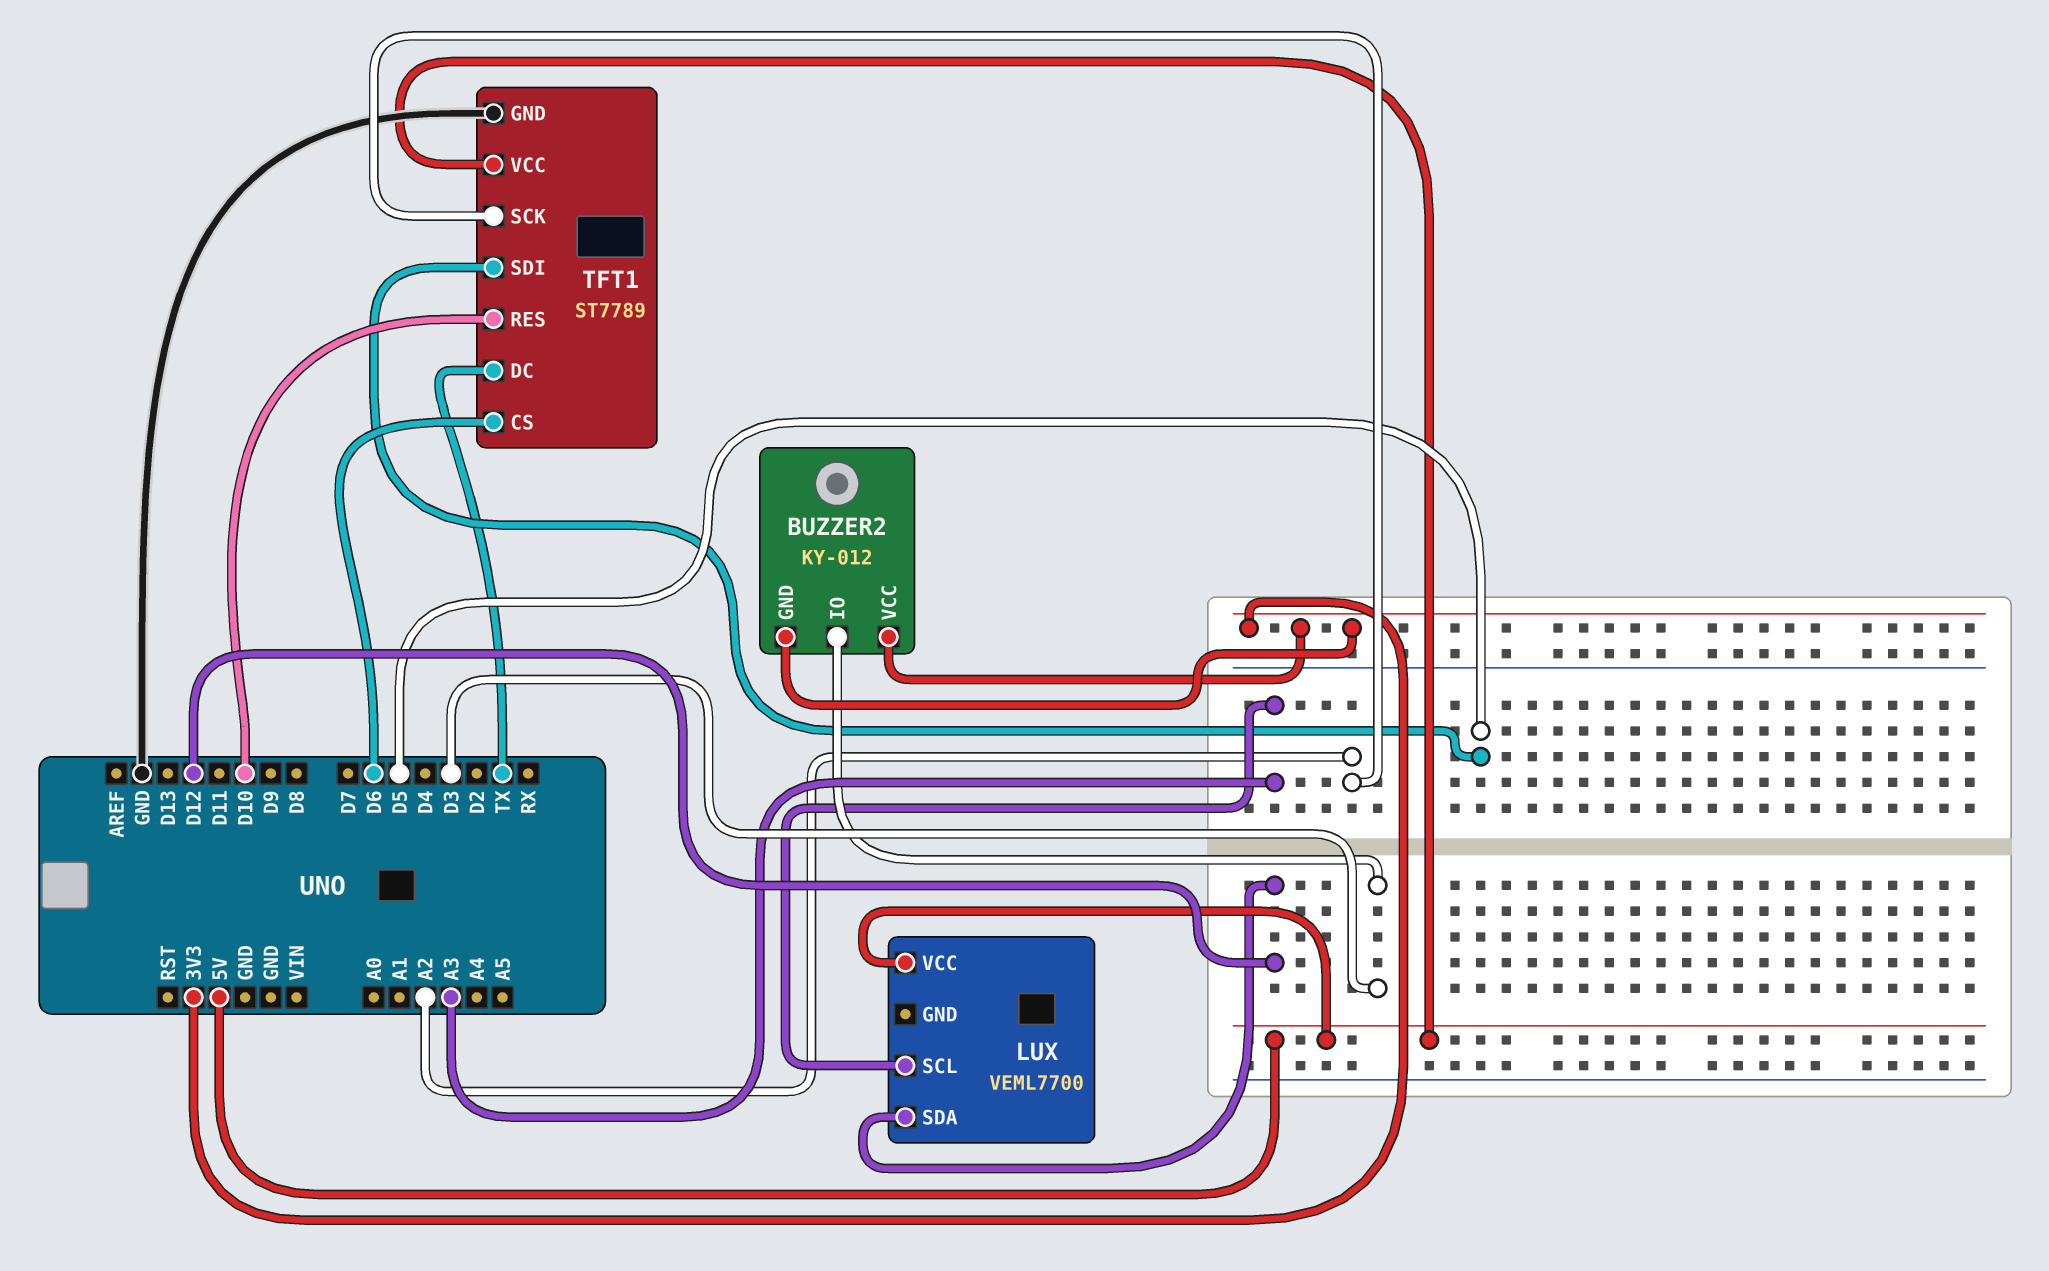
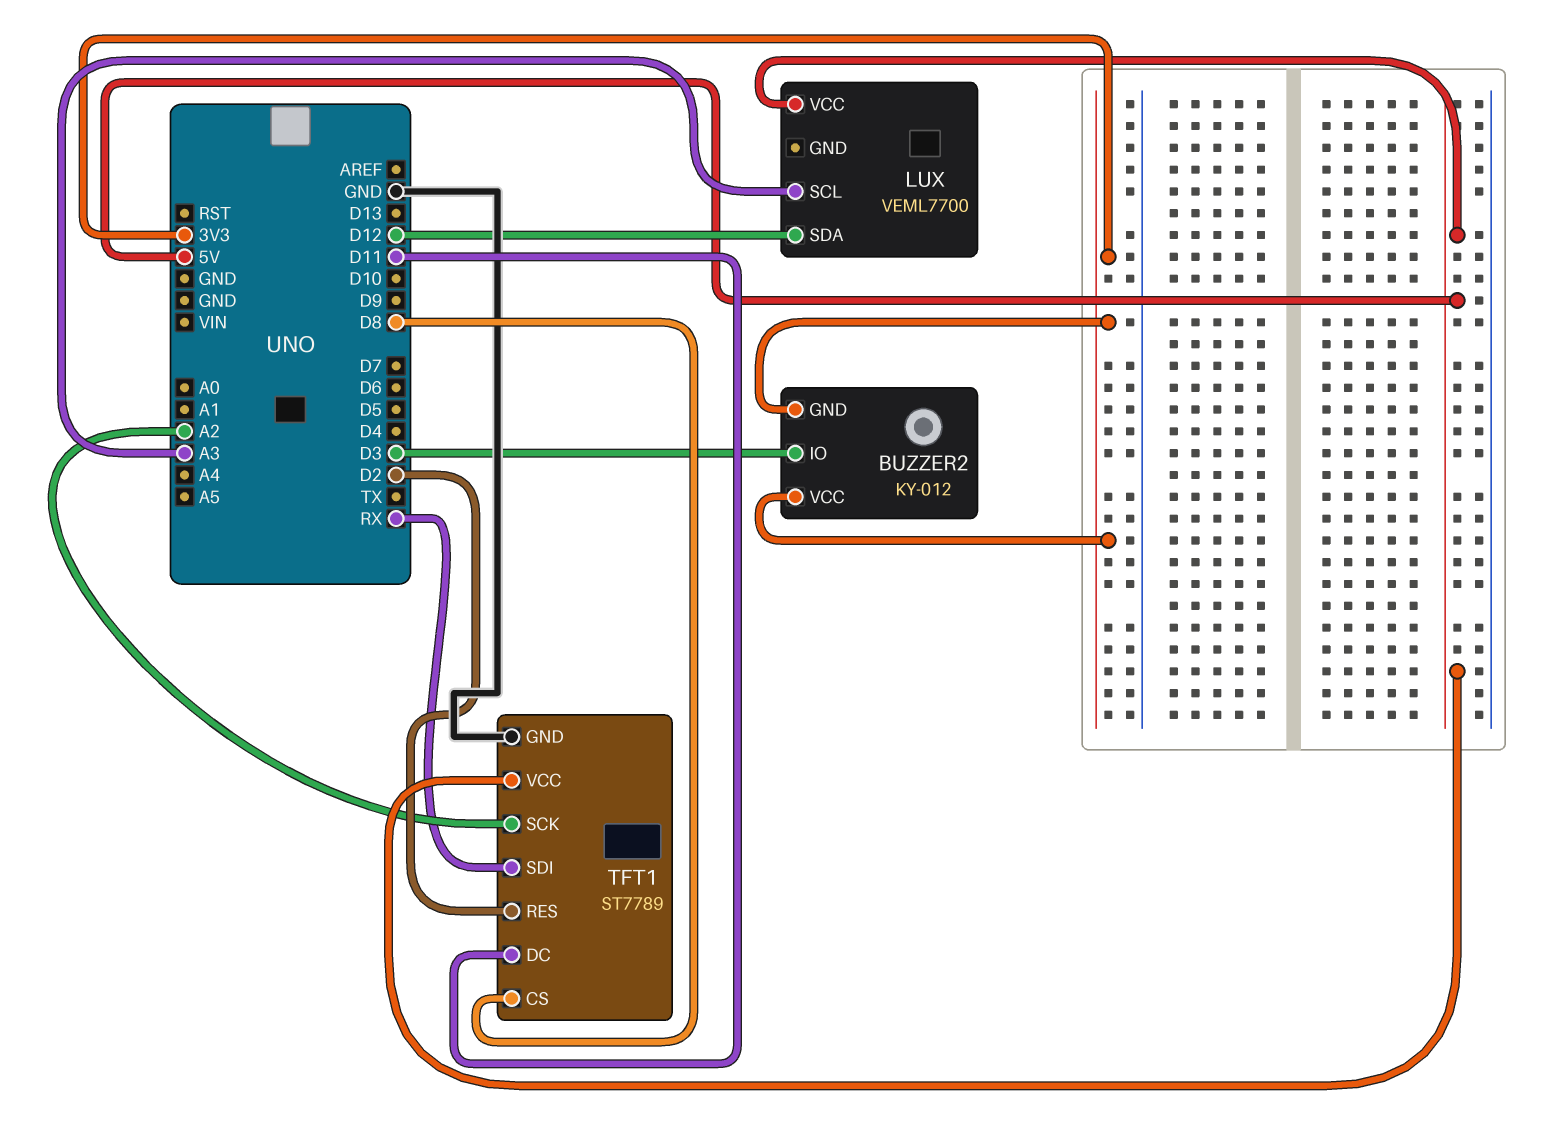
TFT1 pin CS: D6 -> D8
TFT1 pin DC: TX -> D11
TFT1 pin RES: D10 -> D2
TFT1 pin SDI: D5 -> RX

